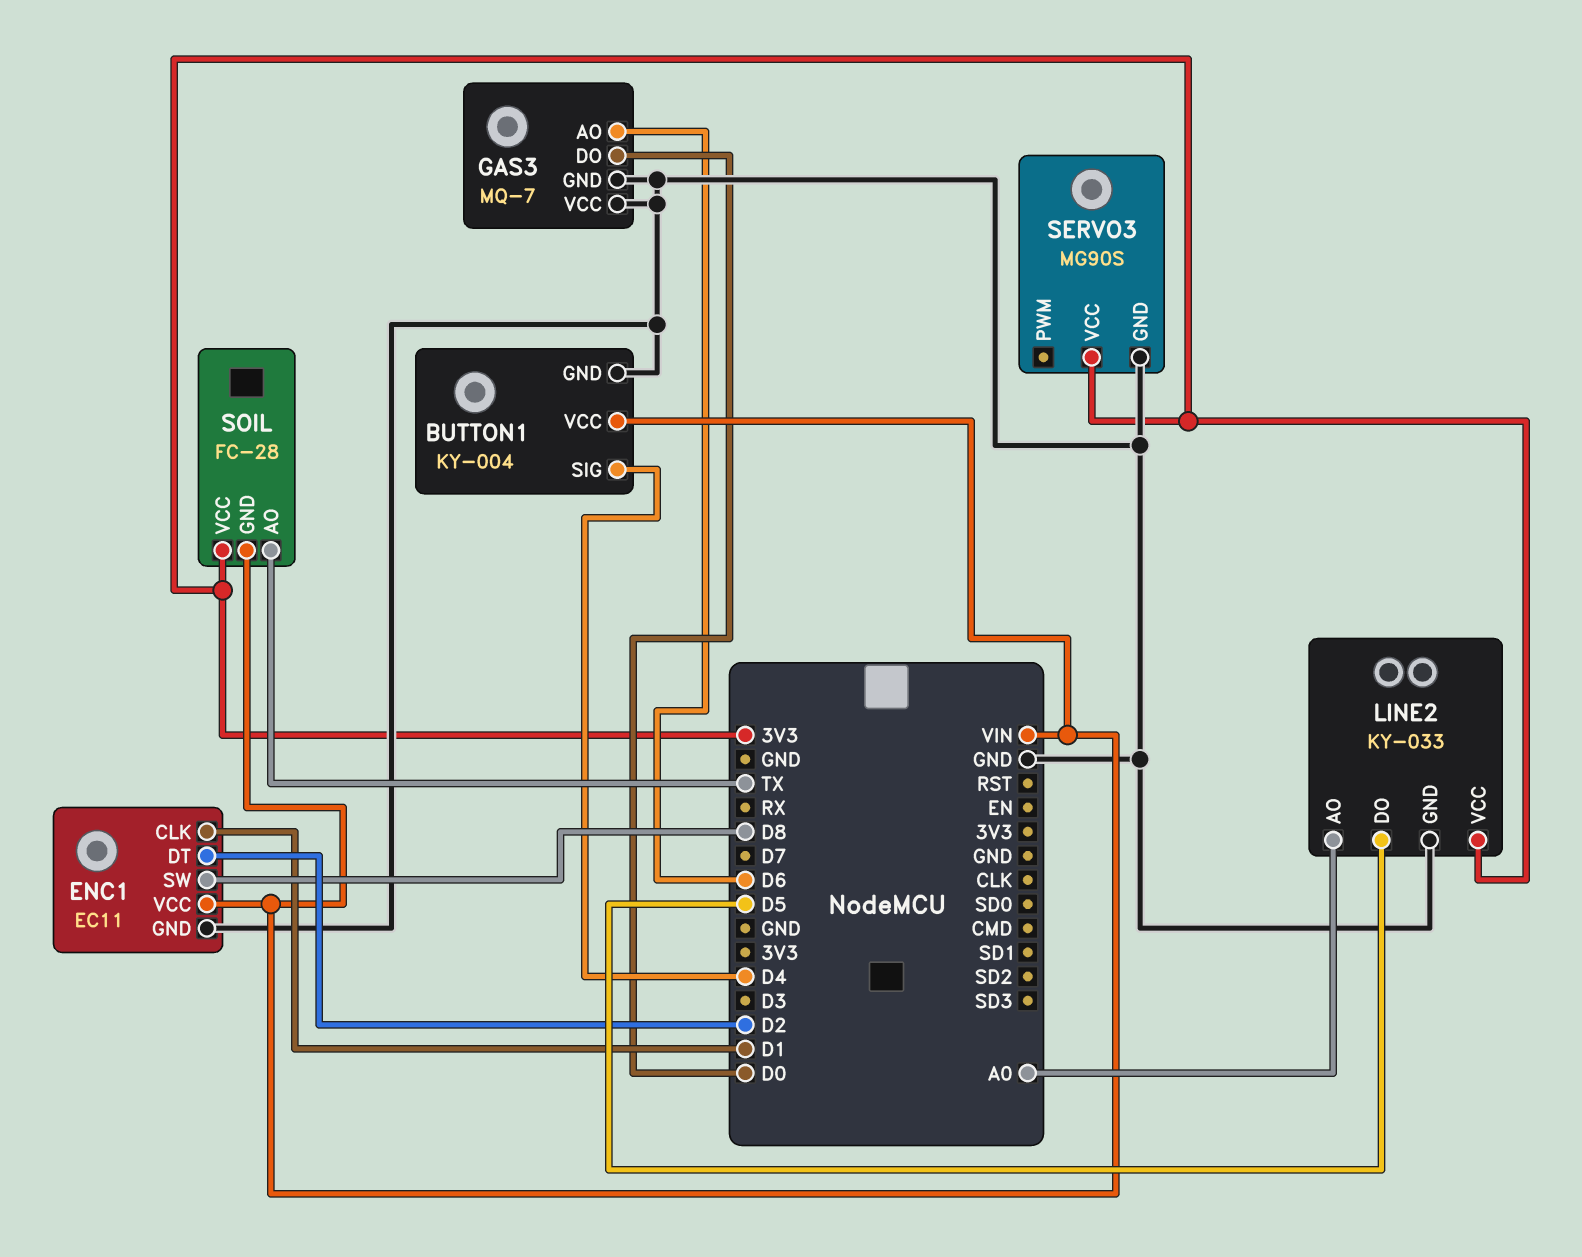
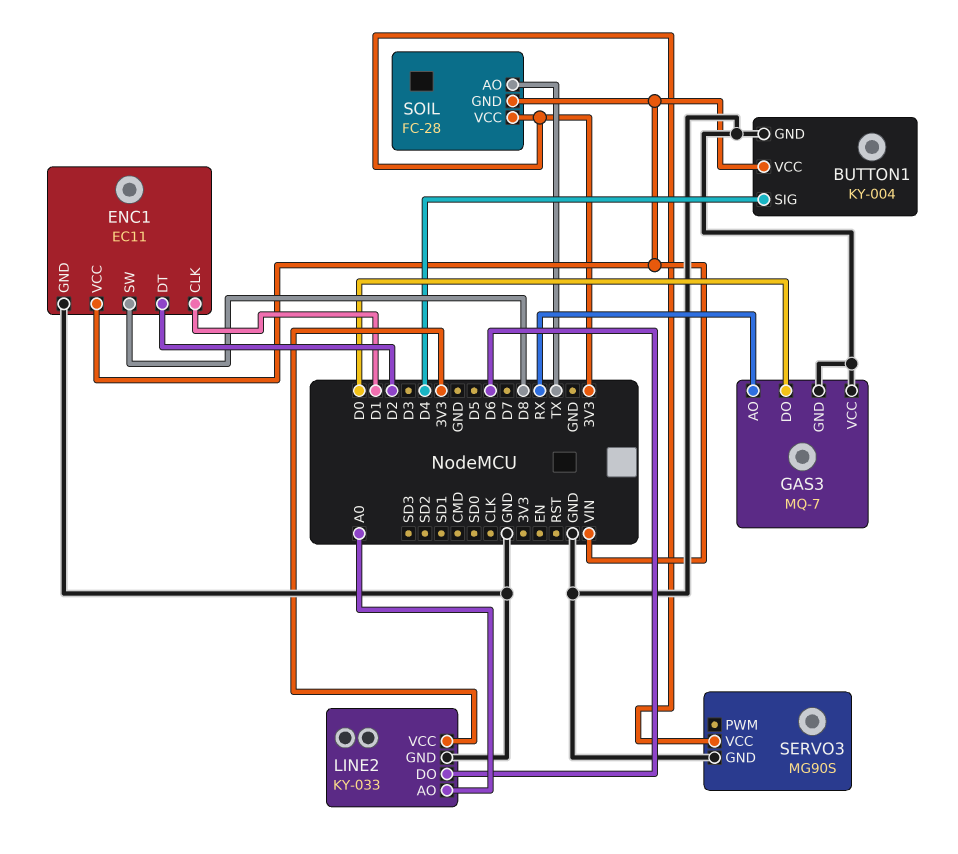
GAS3 pin AO: D6 -> RX
LINE2 pin DO: D5 -> D6

